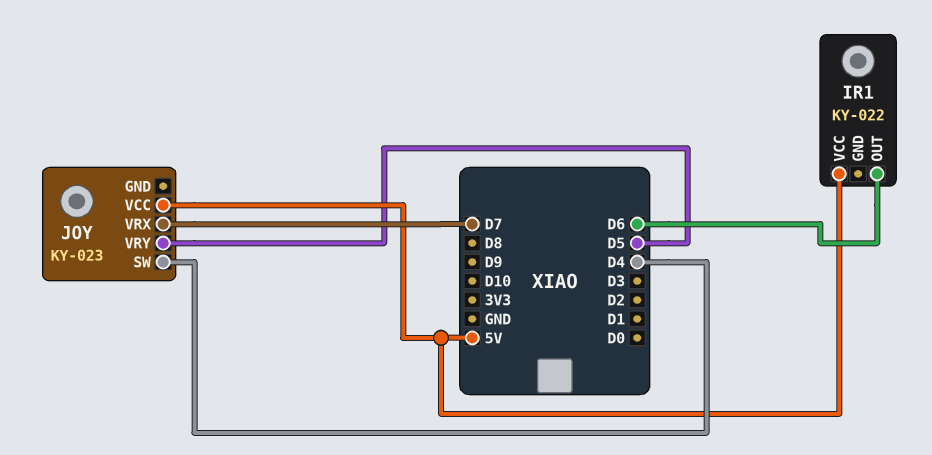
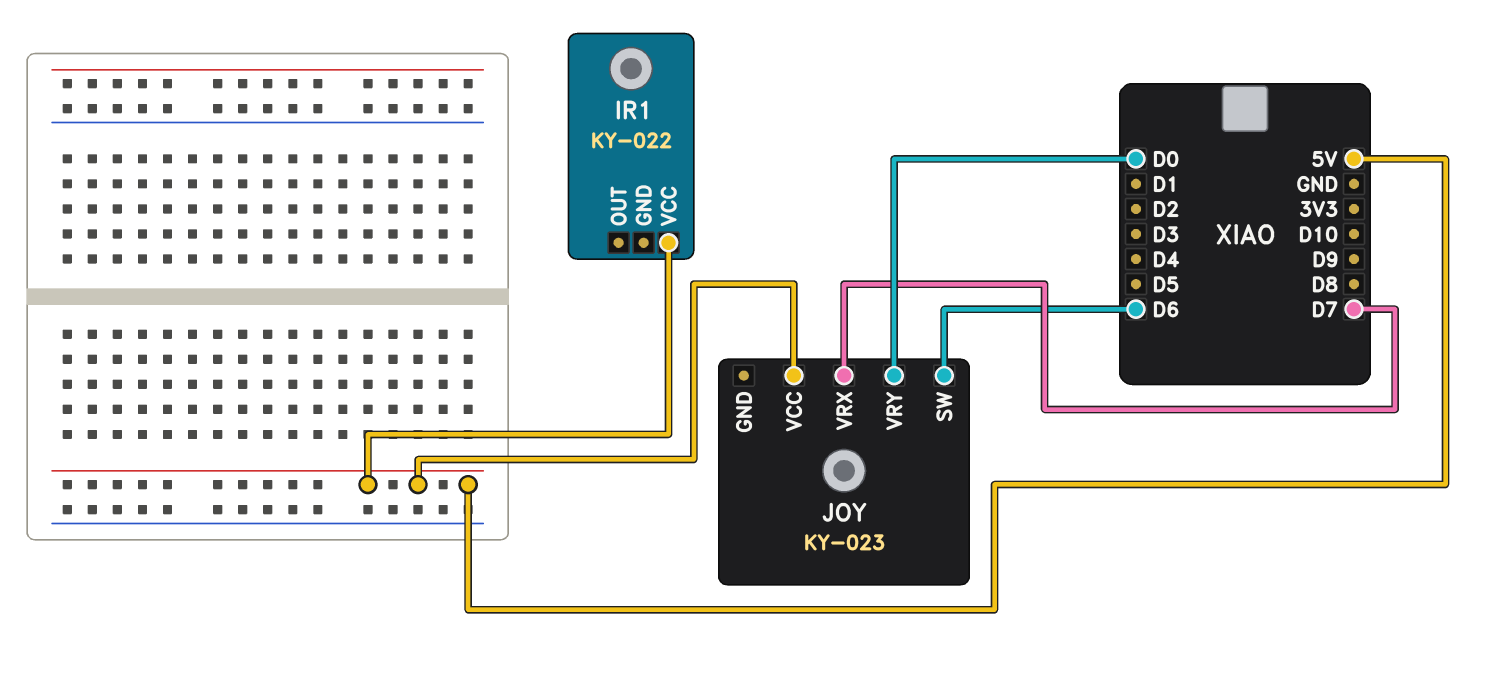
IR1 pin OUT: D6 -> none
JOY pin SW: D4 -> D6
JOY pin VRY: D5 -> D0

